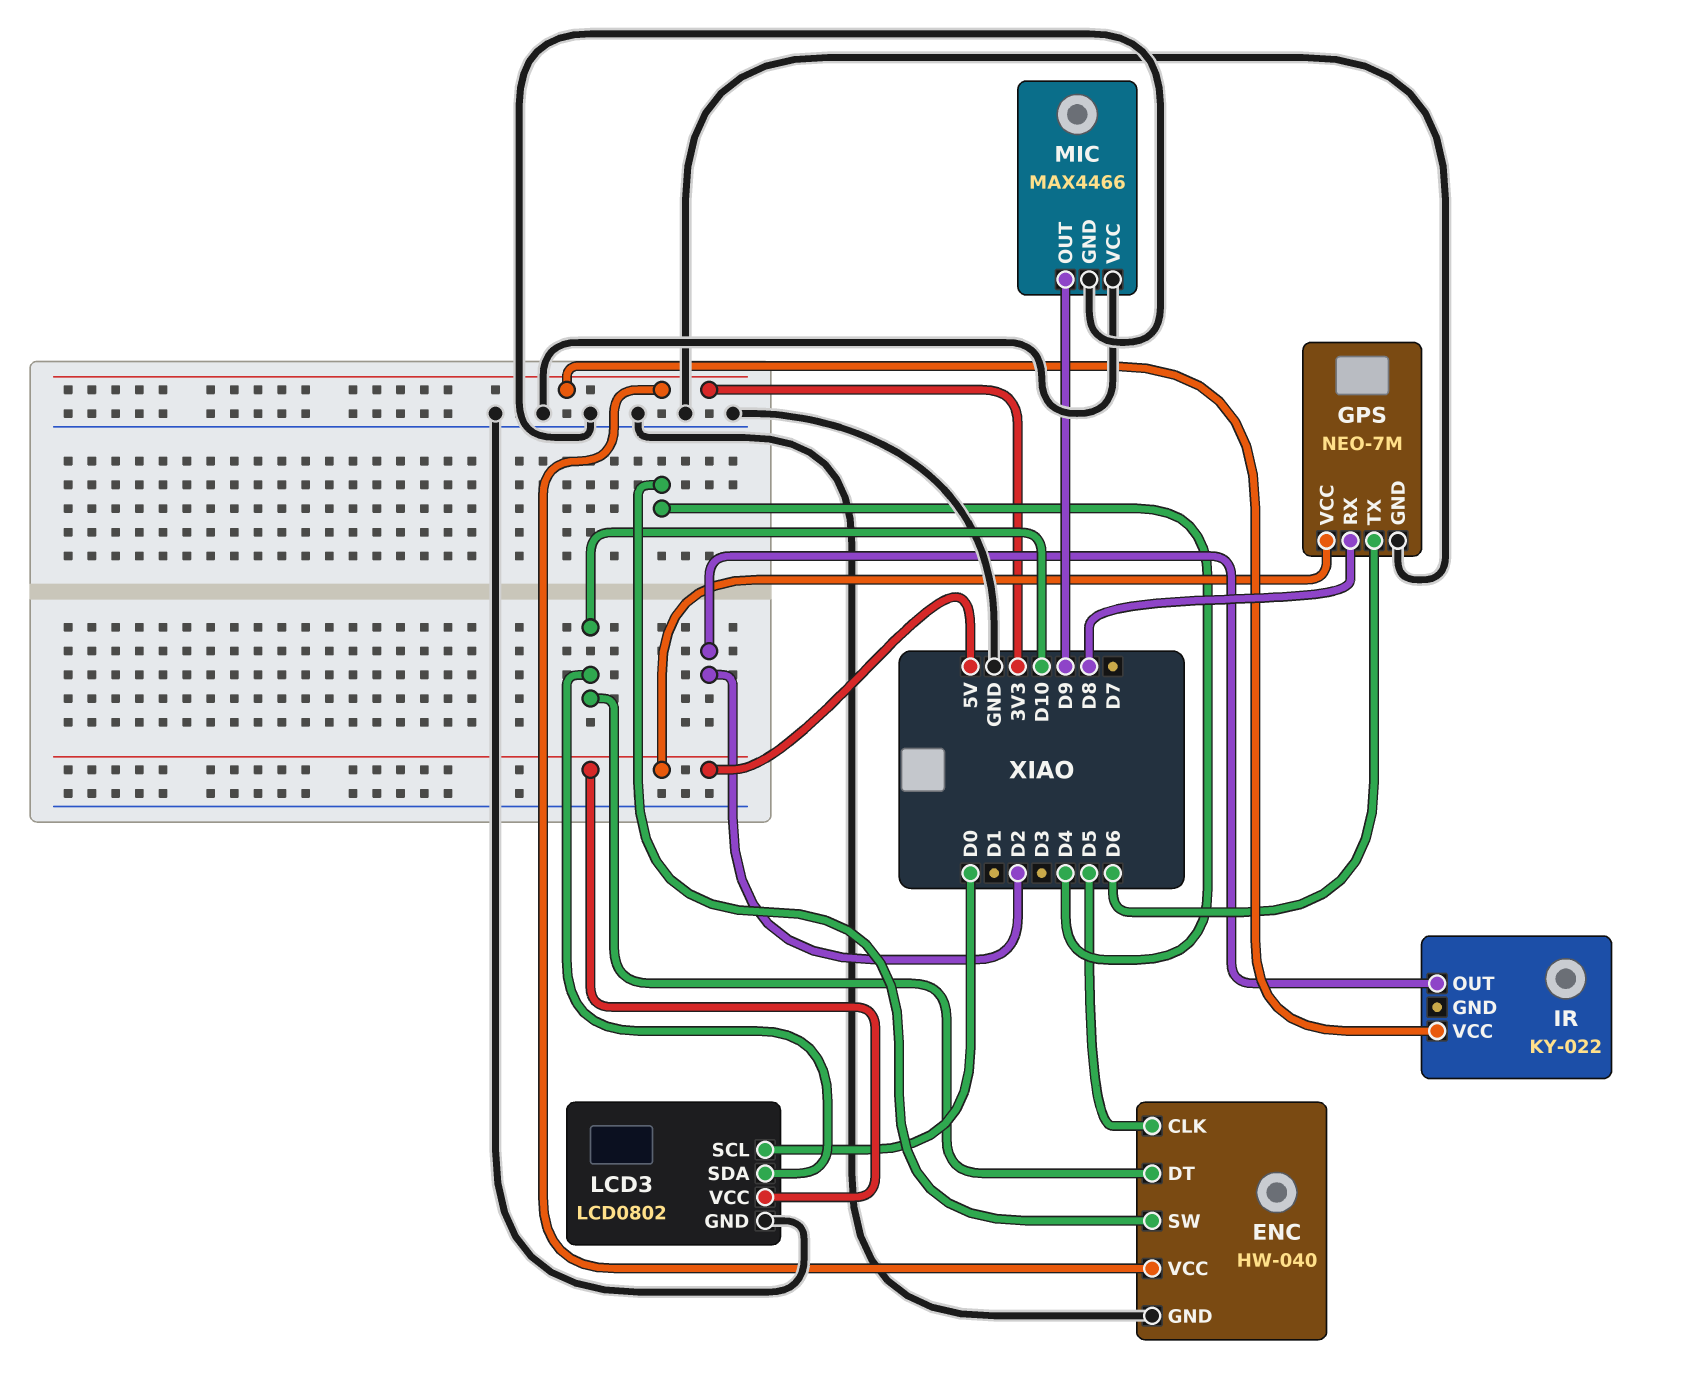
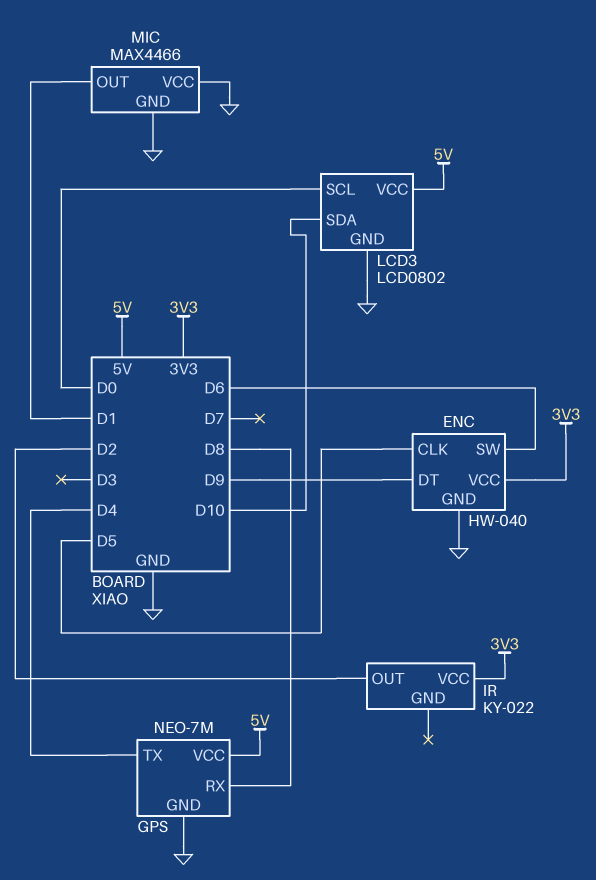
ENC pin DT: D10 -> D9
ENC pin SW: D4 -> D6
GPS pin TX: D6 -> D4
MIC pin OUT: D9 -> D1

